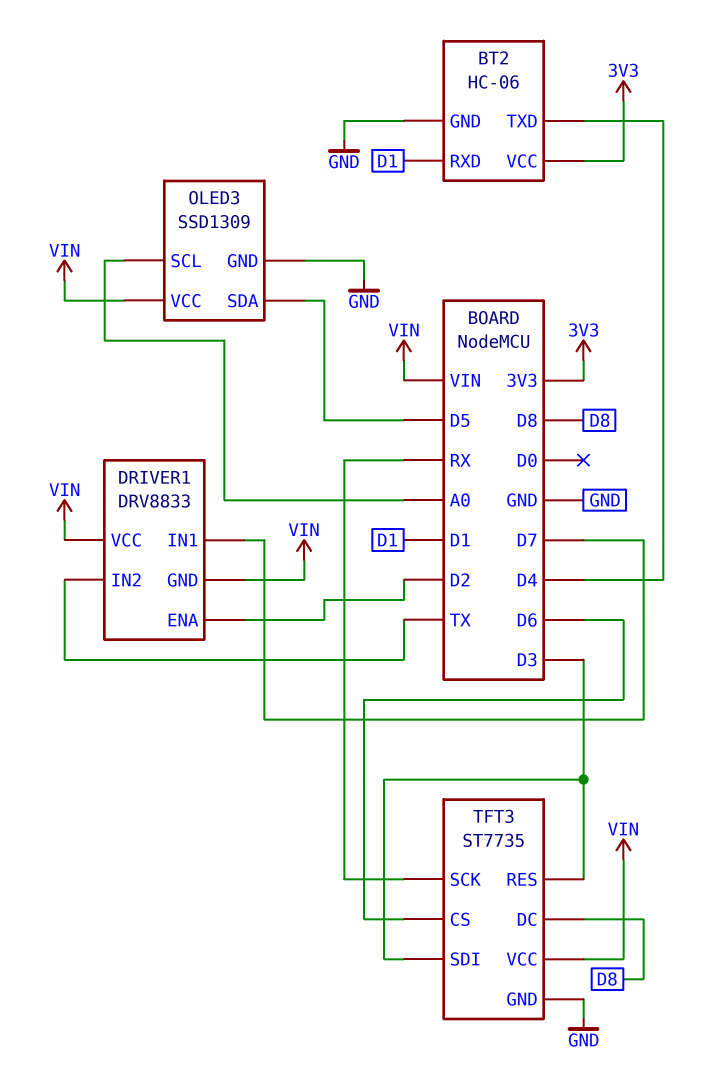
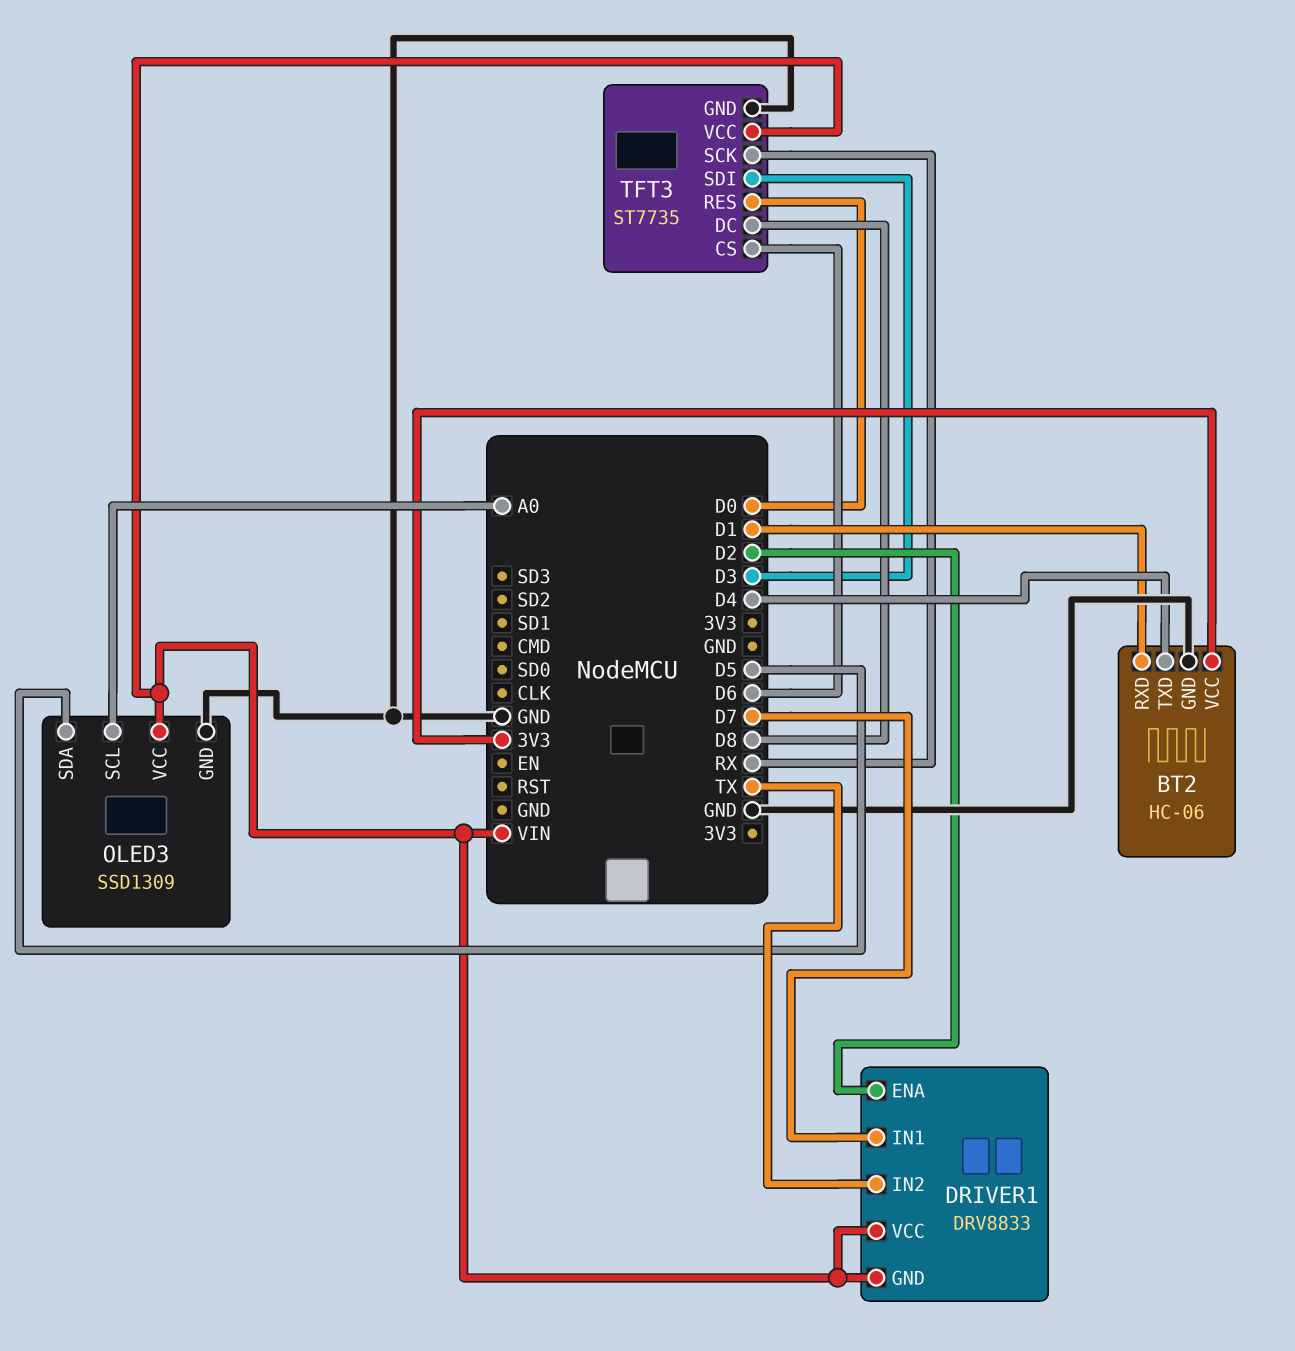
TFT3 pin RES: D3 -> D0

